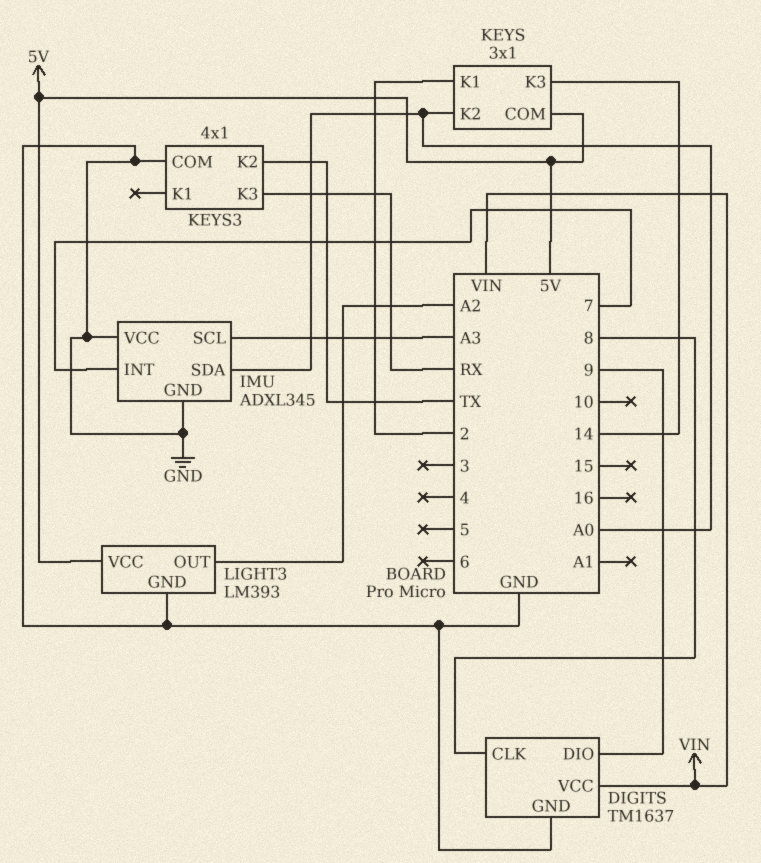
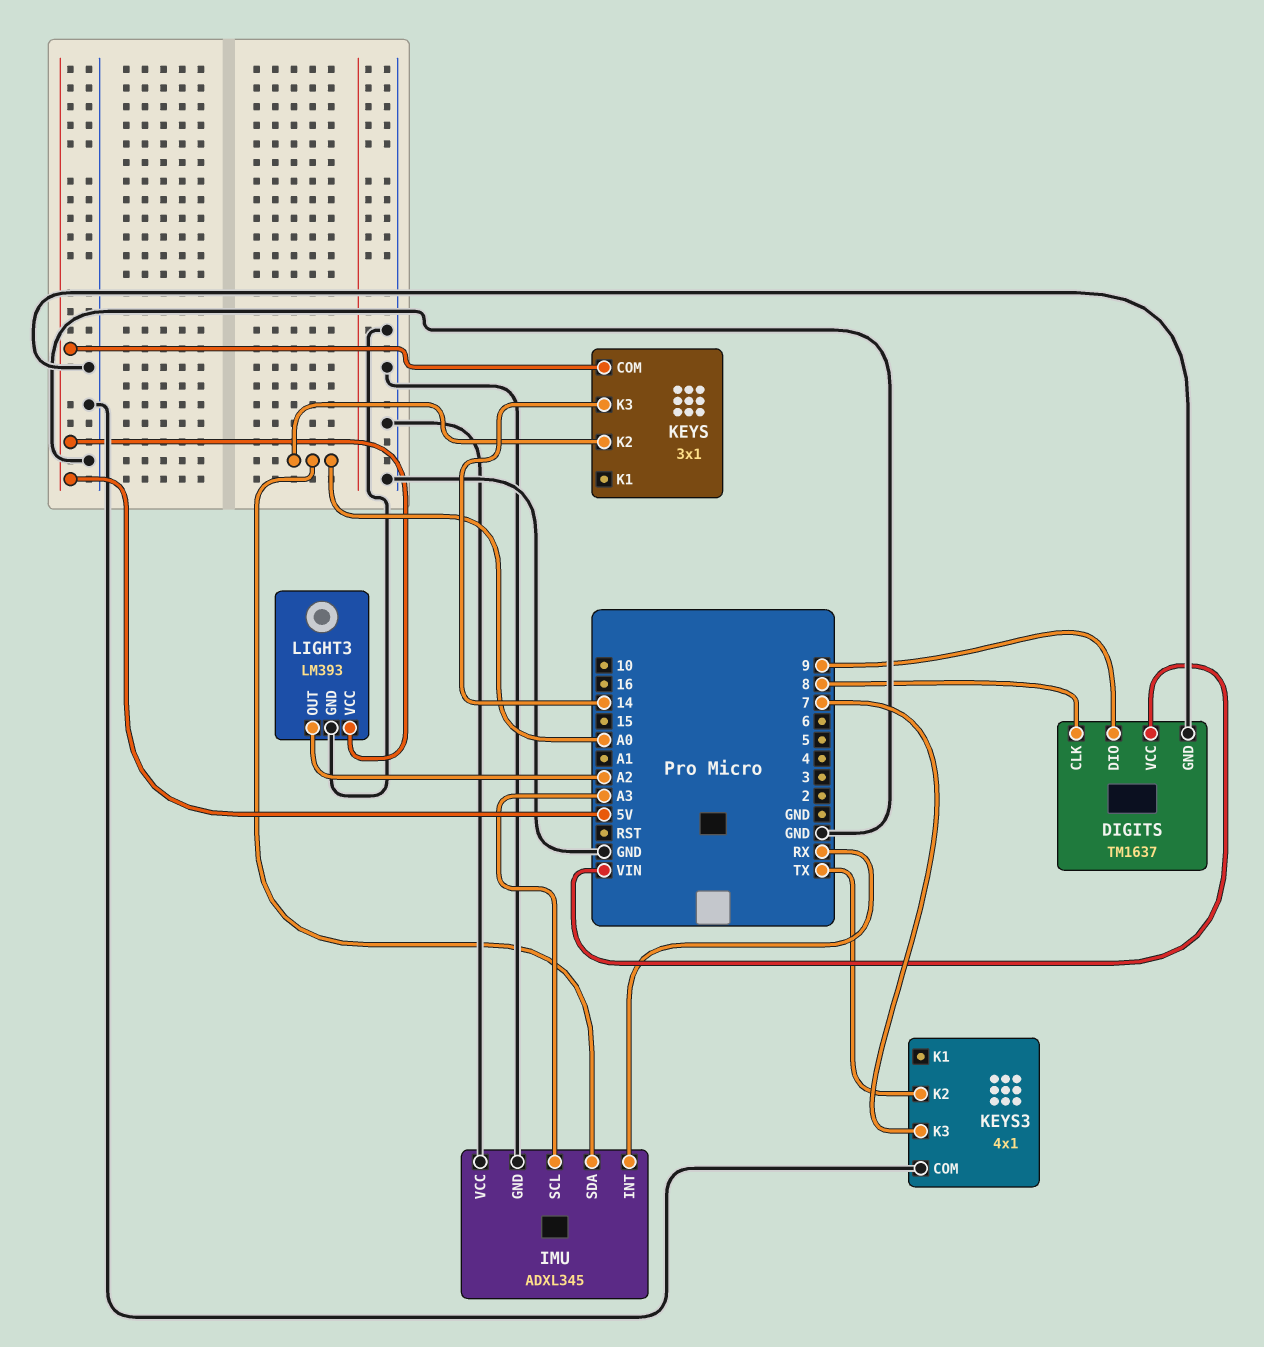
IMU pin INT: 7 -> RX
KEYS pin K1: 2 -> none
KEYS3 pin K3: RX -> 7

